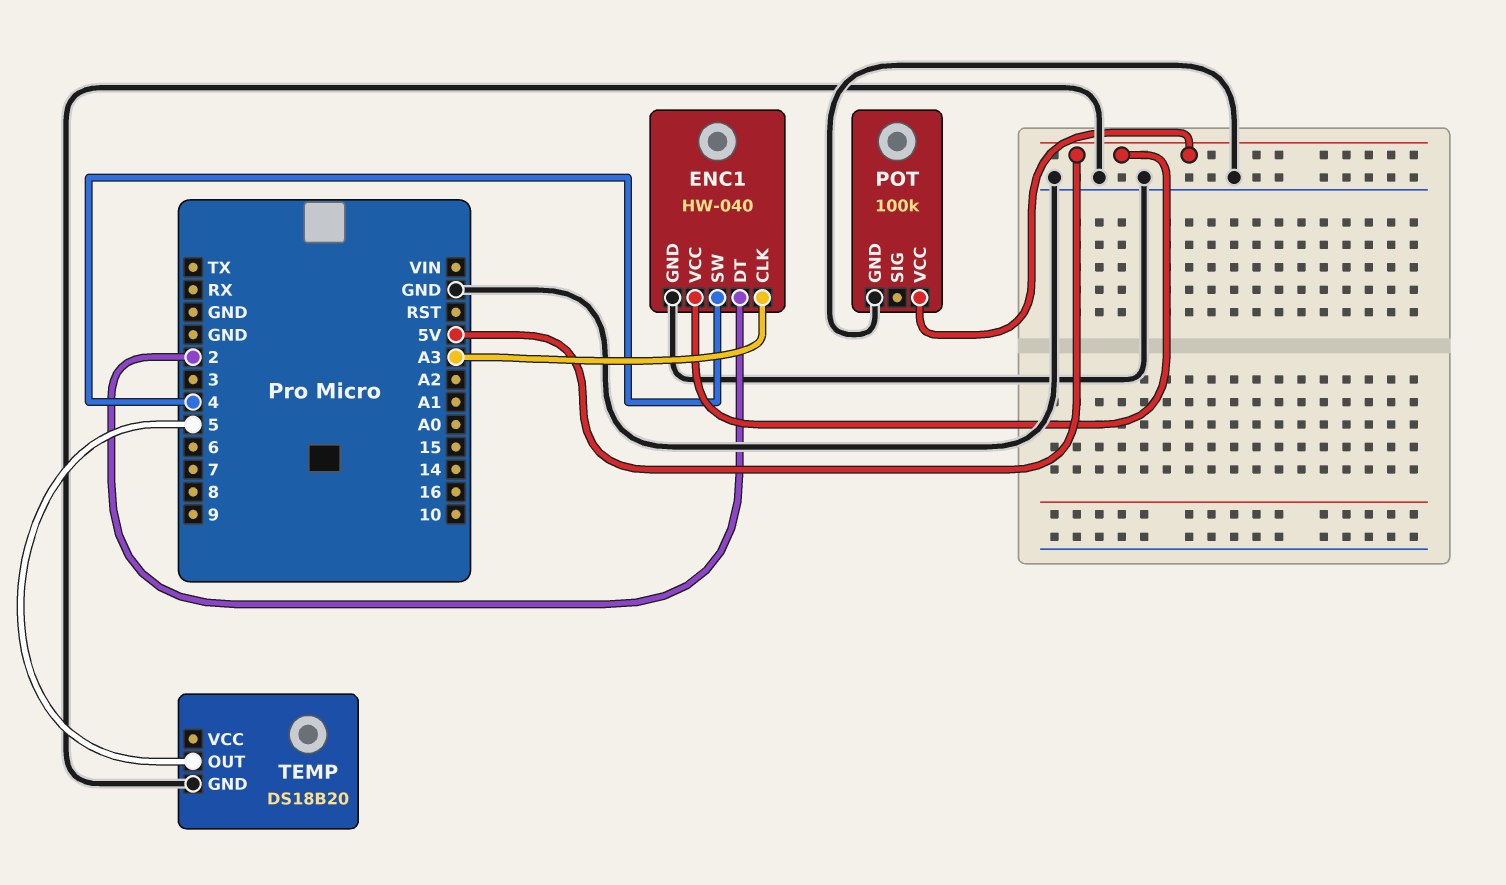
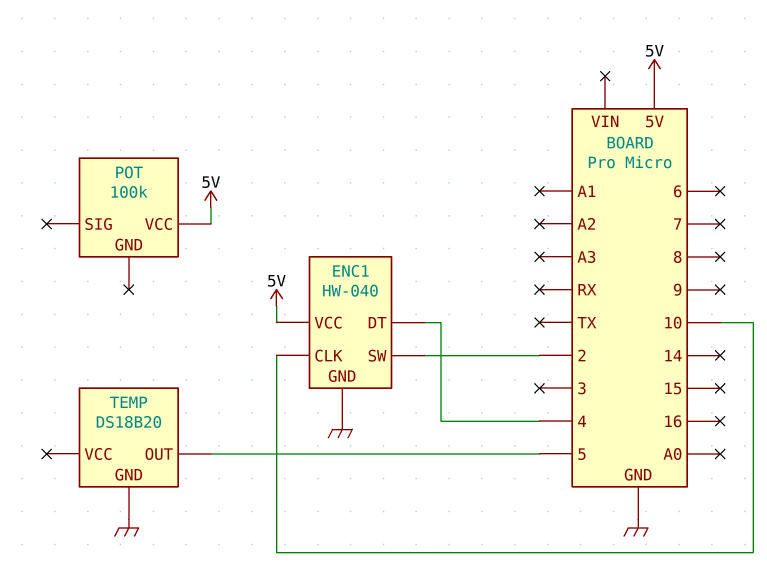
ENC1 pin CLK: A3 -> 10
ENC1 pin DT: 2 -> 4
ENC1 pin SW: 4 -> 2
POT pin GND: GND -> none

